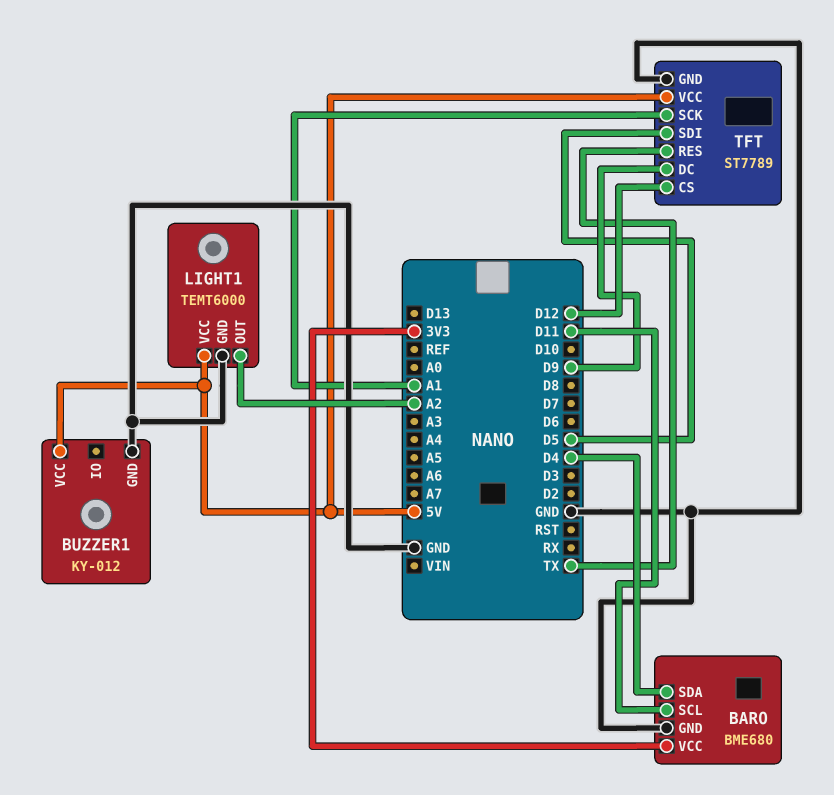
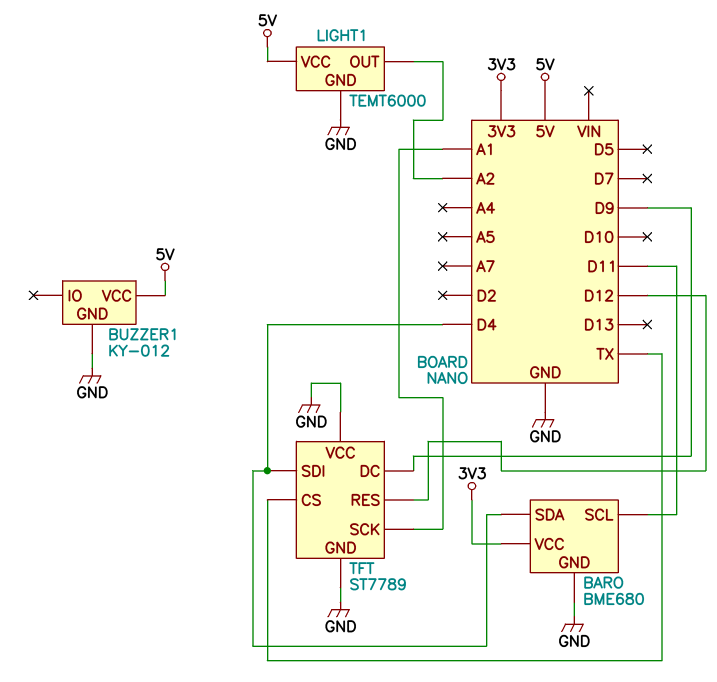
TFT pin CS: D12 -> TX
TFT pin RES: TX -> D12
TFT pin SDI: D5 -> D4
TFT pin VCC: 5V -> GND

